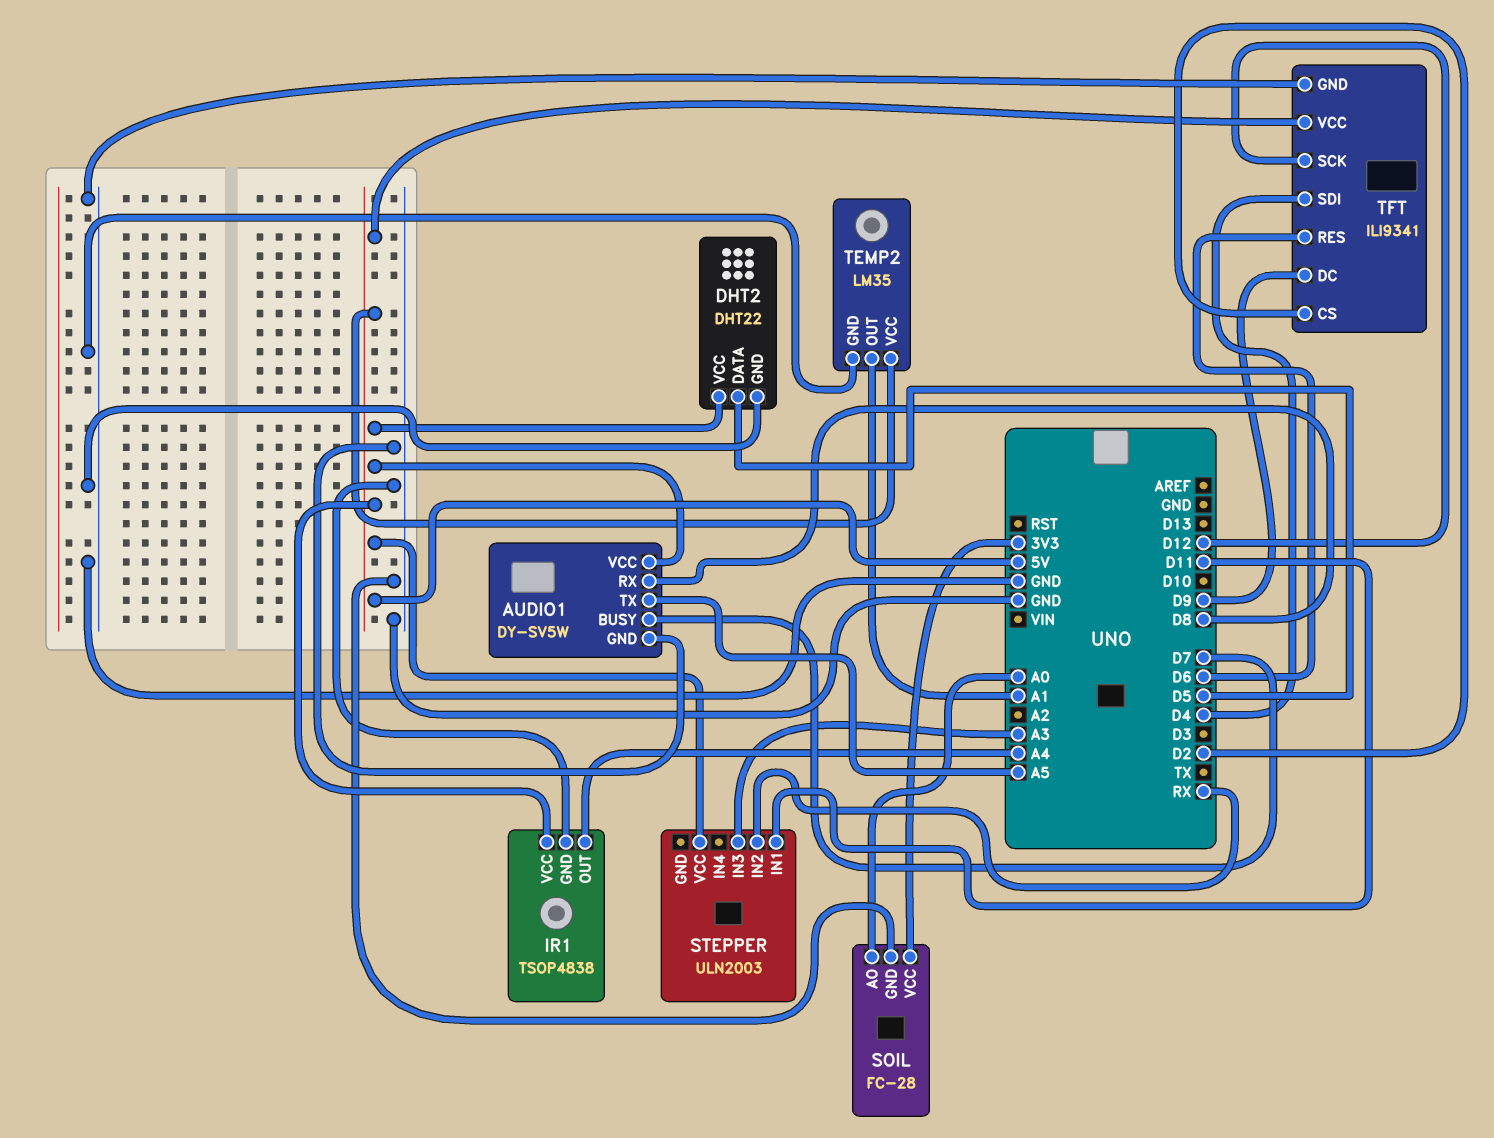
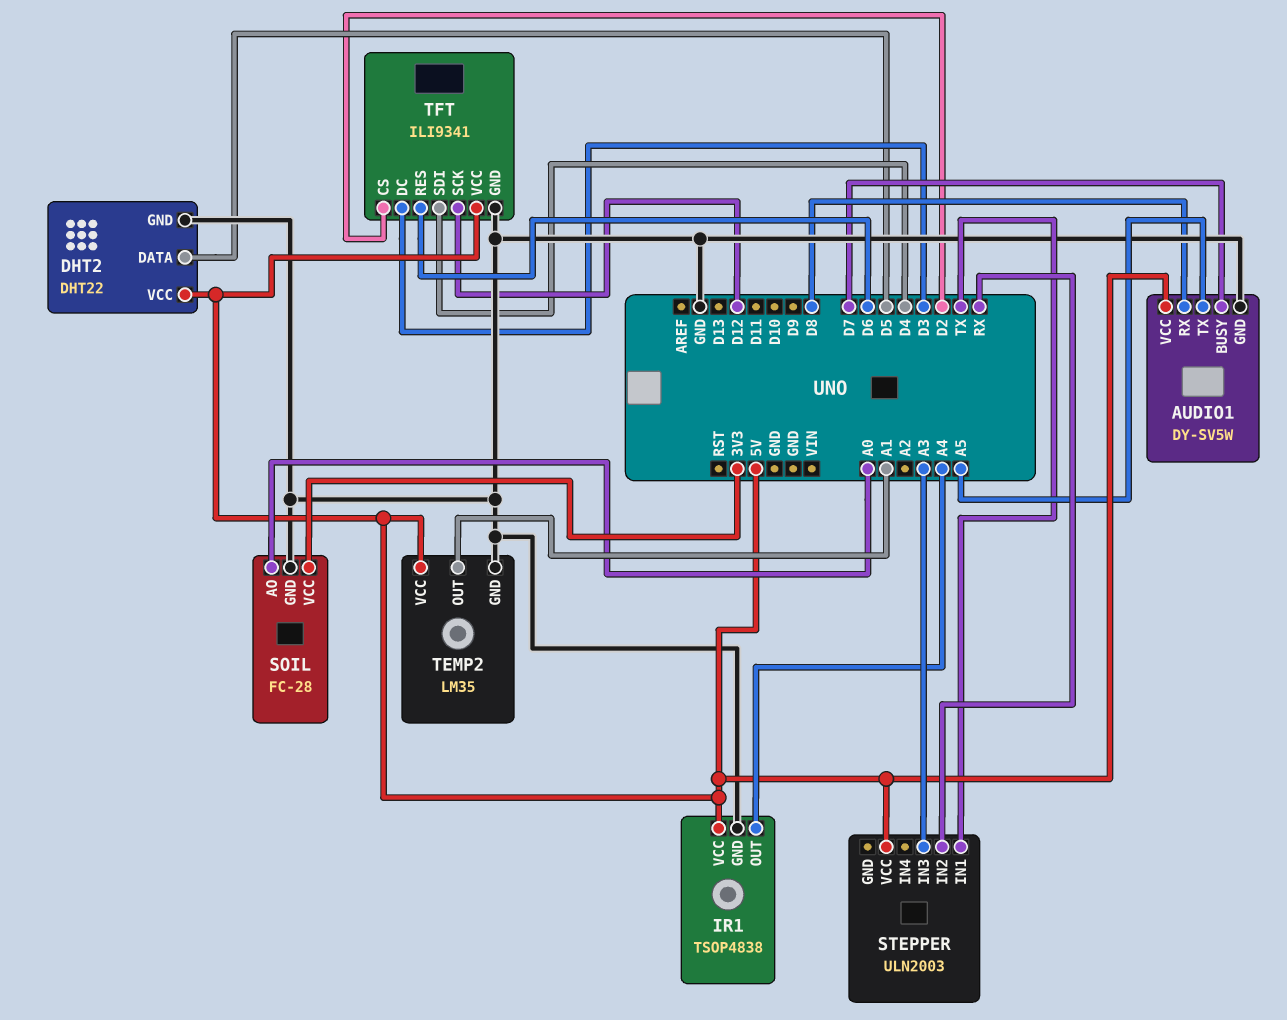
STEPPER pin IN1: D11 -> TX
TFT pin DC: D9 -> D3

